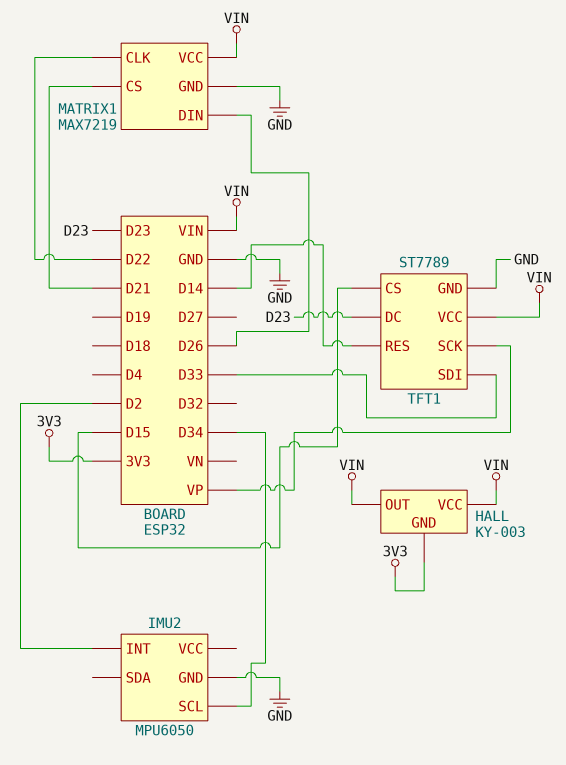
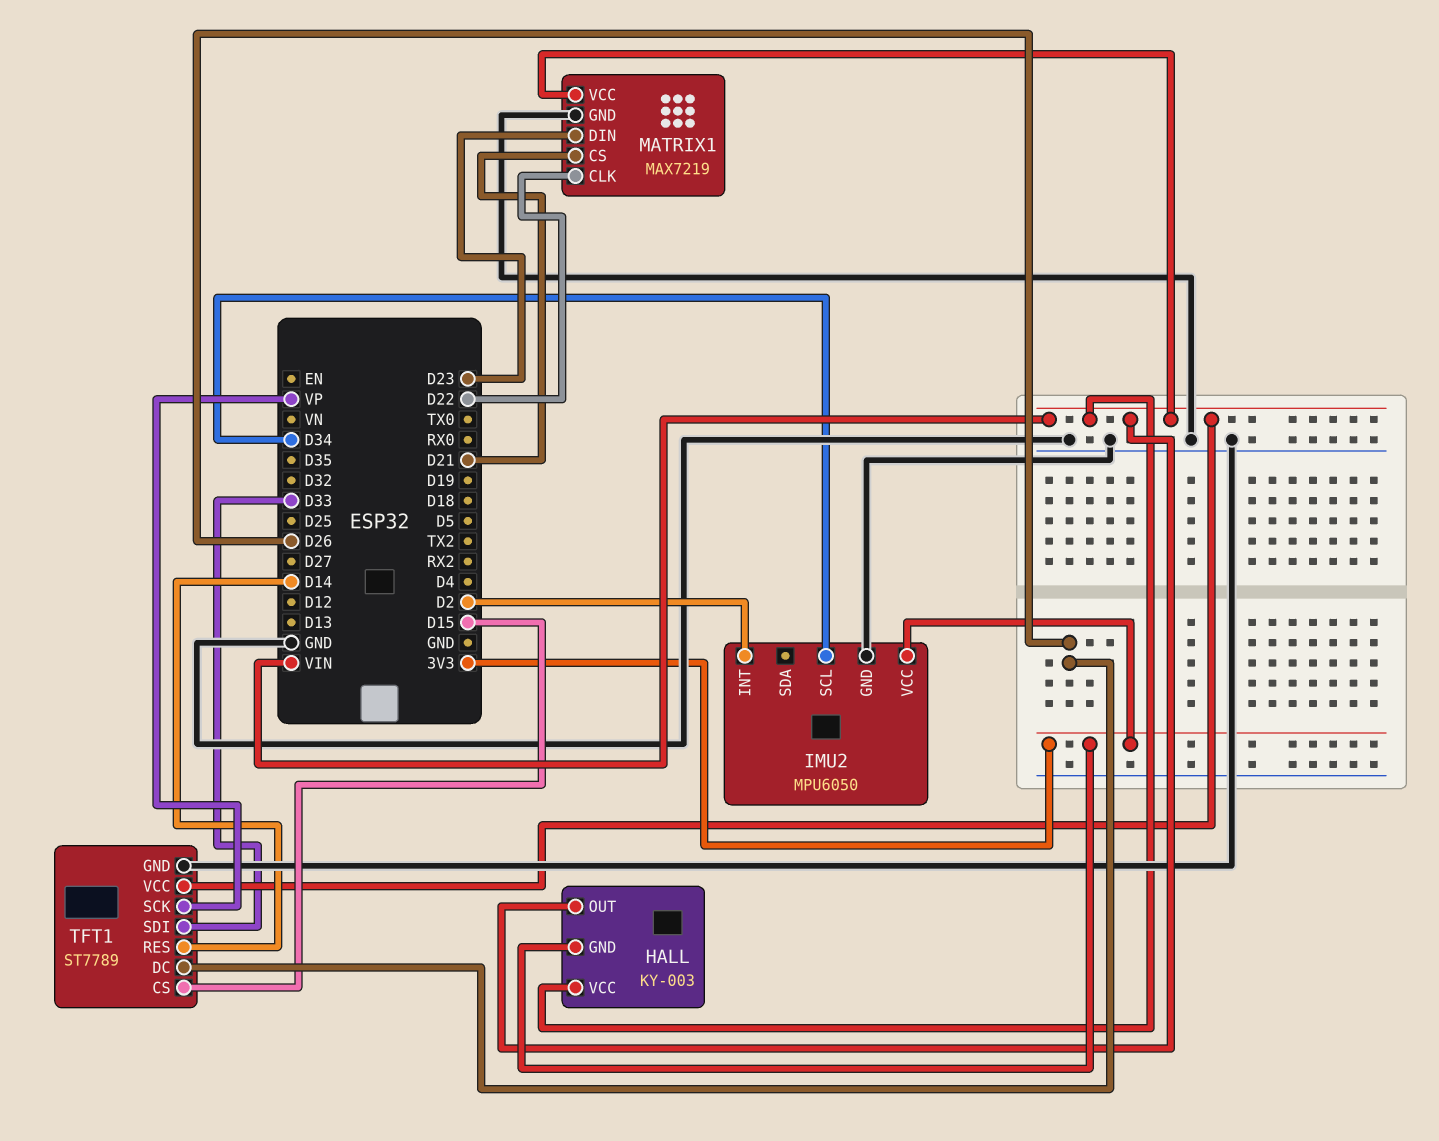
IMU2 pin VCC: none -> 3V3
MATRIX1 pin DIN: D26 -> D23
TFT1 pin DC: D23 -> D26

